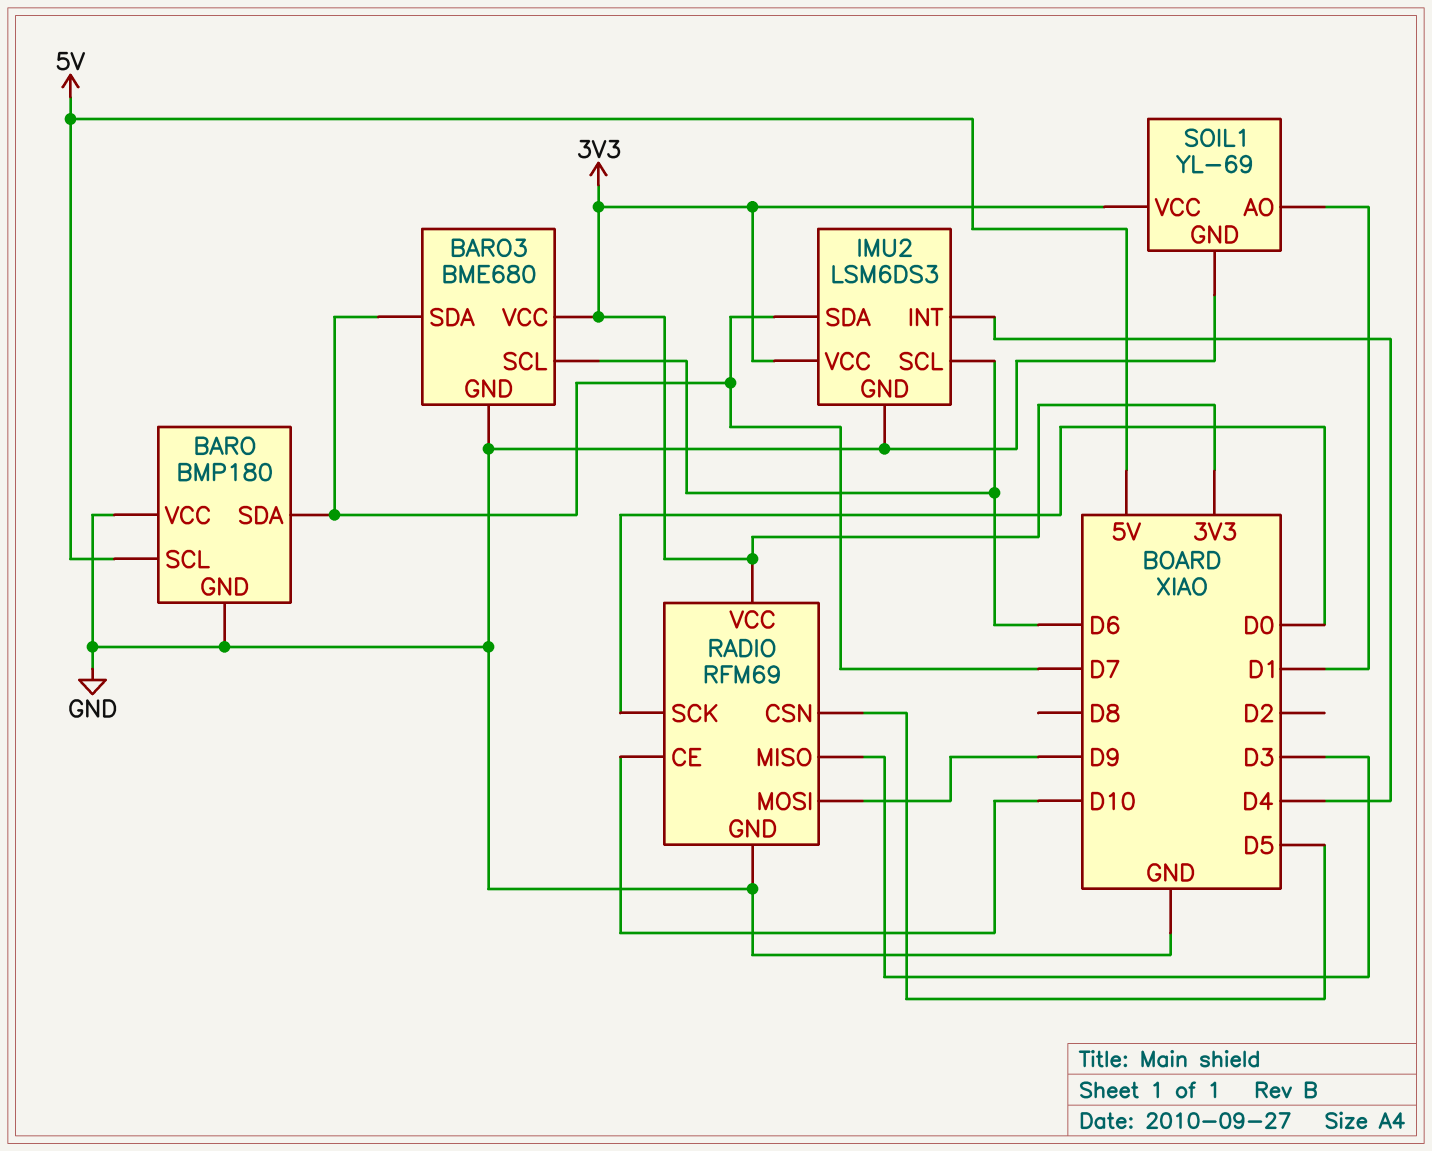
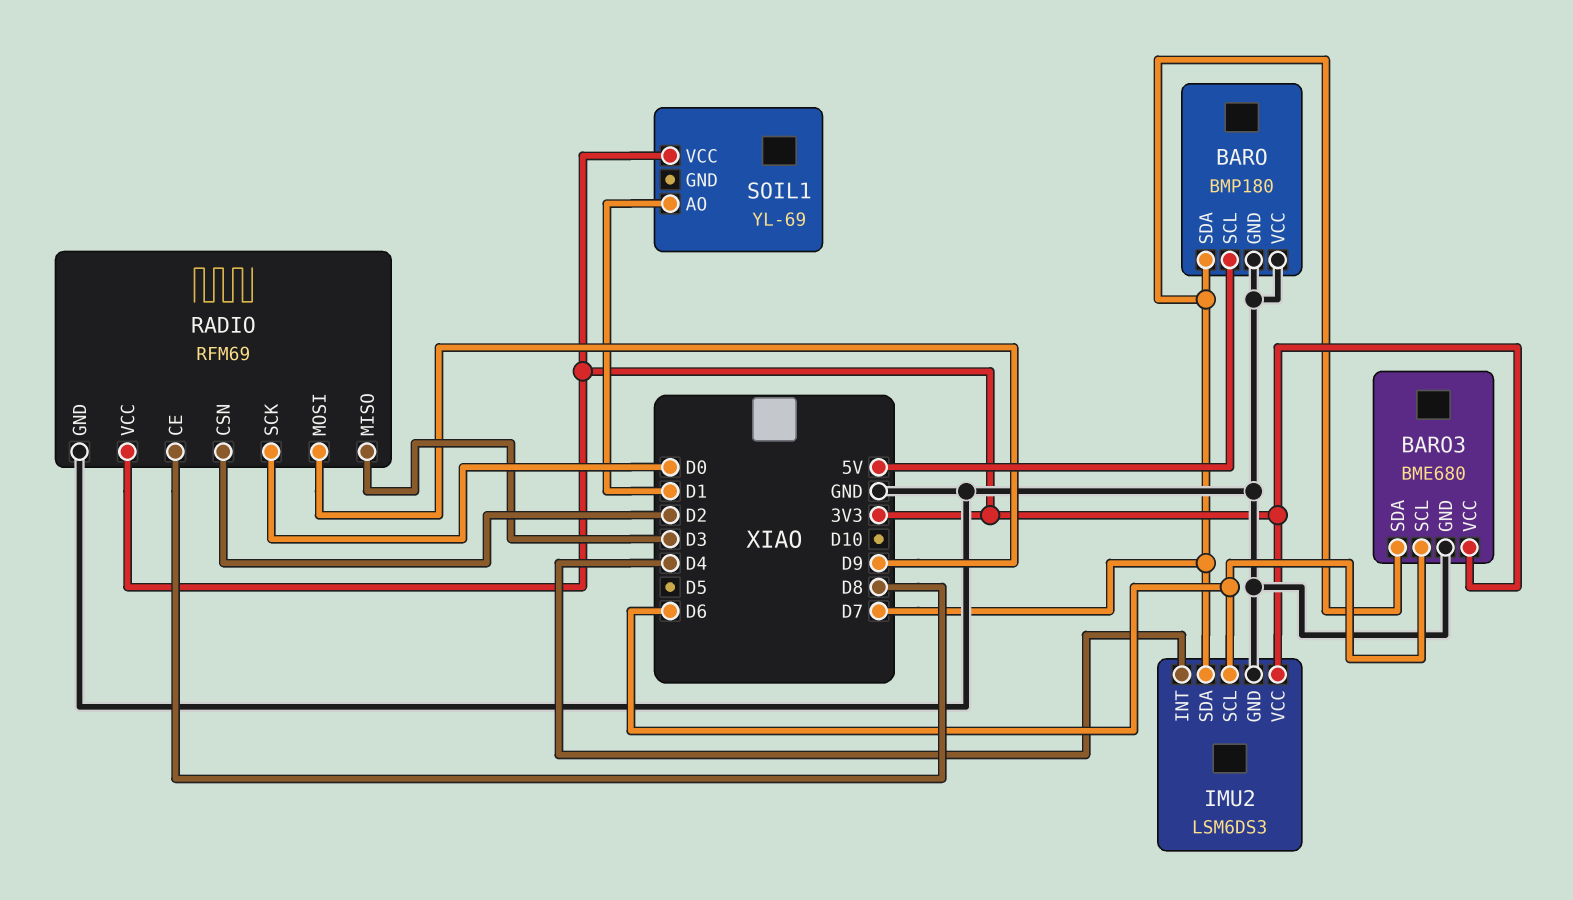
RADIO pin CE: D10 -> D8
RADIO pin CSN: D5 -> D2
SOIL1 pin GND: GND -> none

